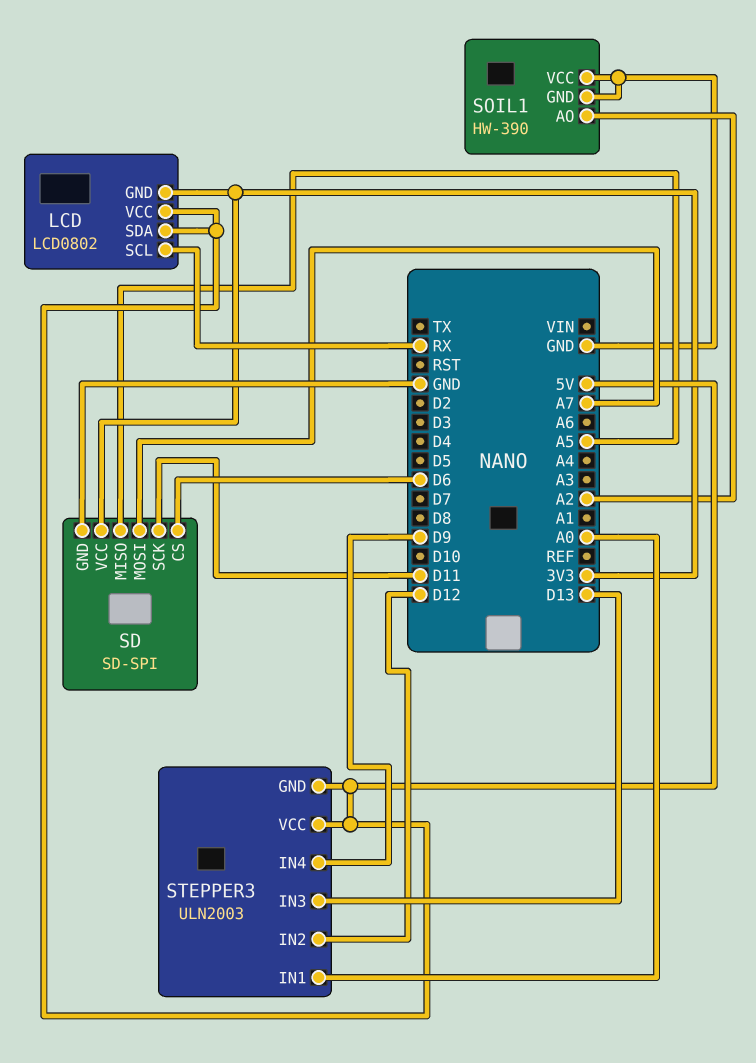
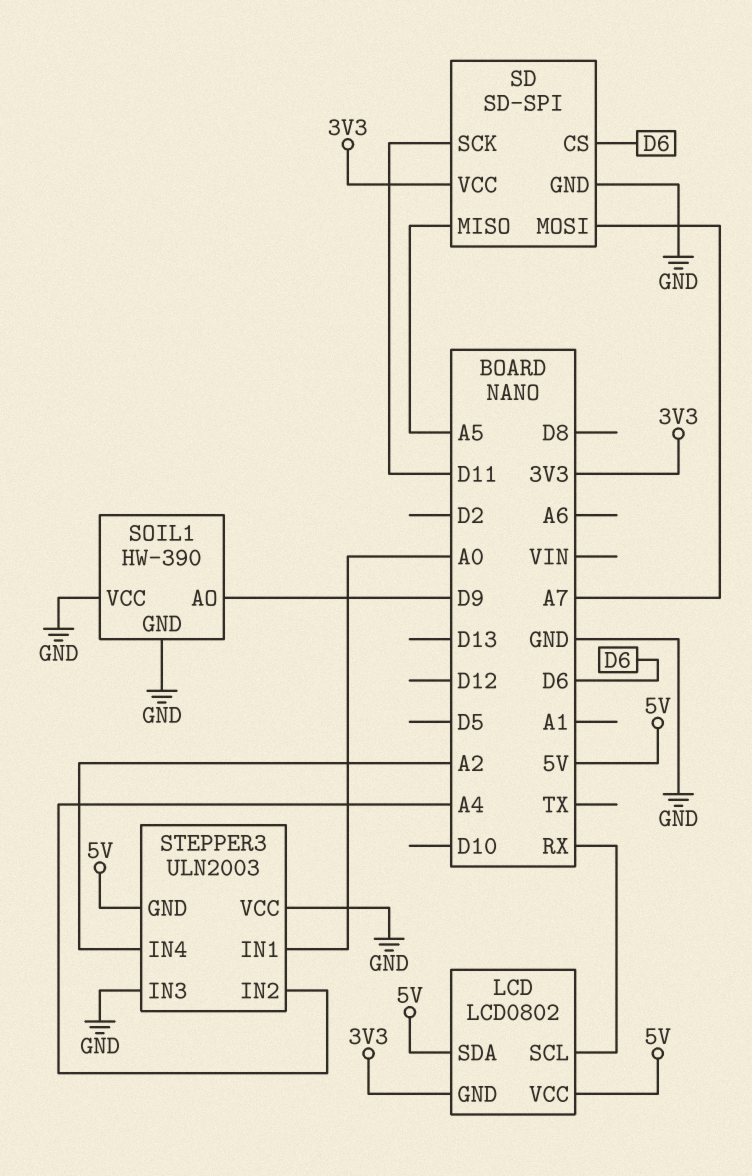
SOIL1 pin AO: A2 -> D9
STEPPER3 pin IN2: D12 -> A4
STEPPER3 pin IN3: D13 -> GND
STEPPER3 pin IN4: D9 -> A2
STEPPER3 pin VCC: 5V -> GND

